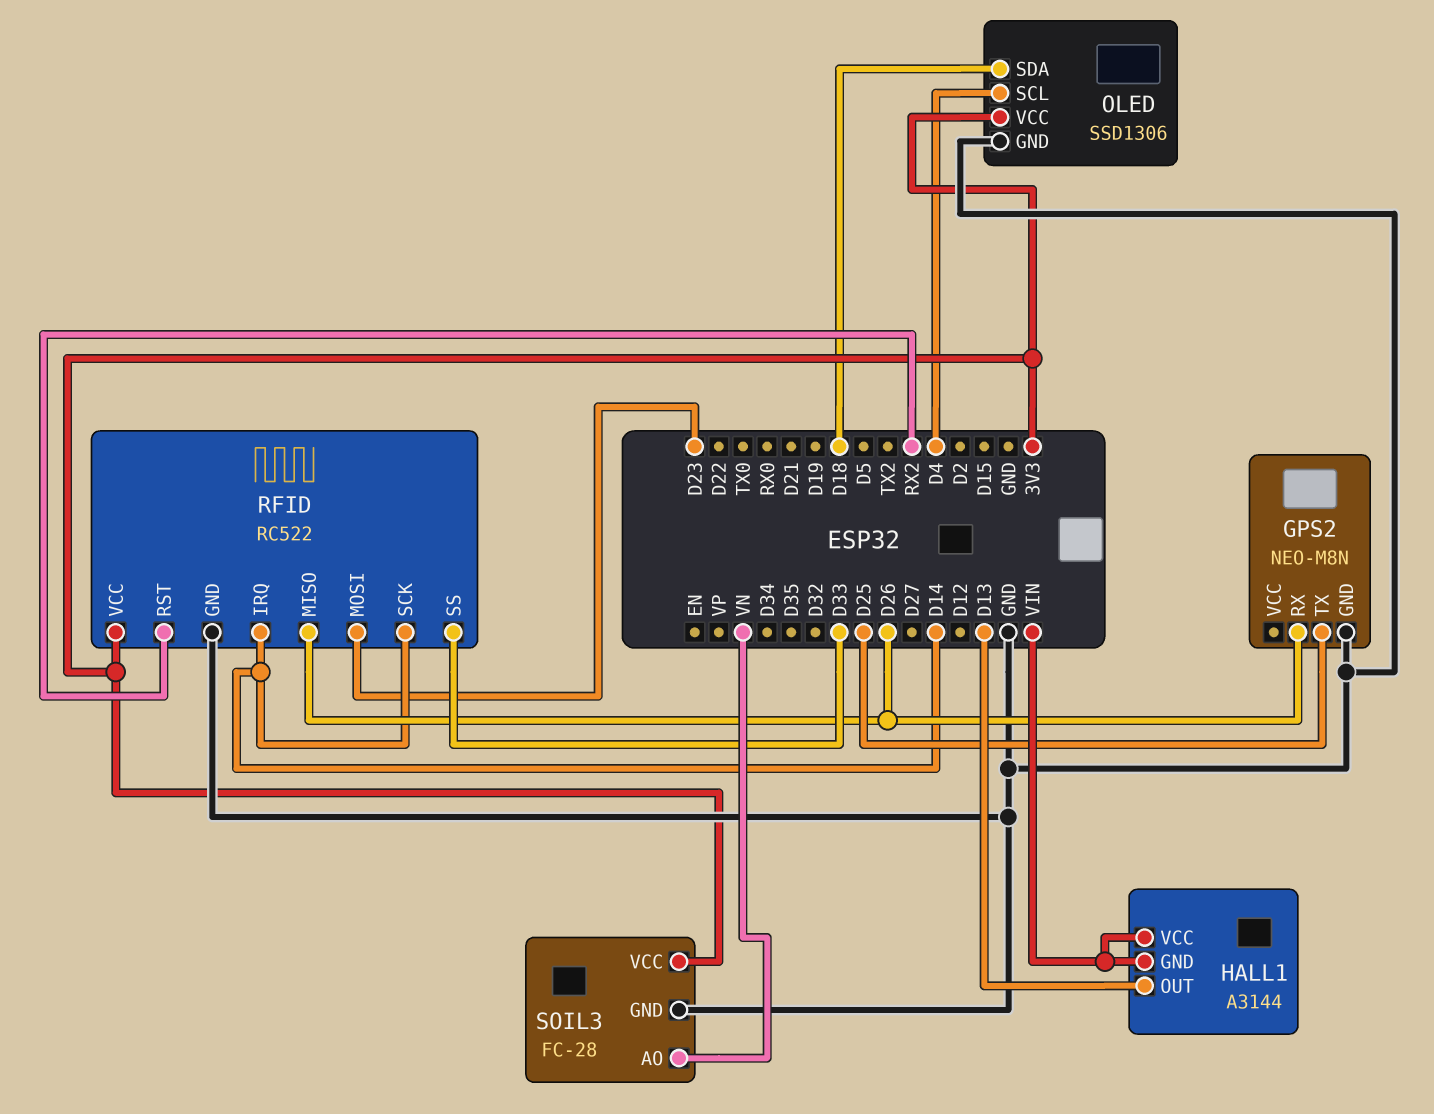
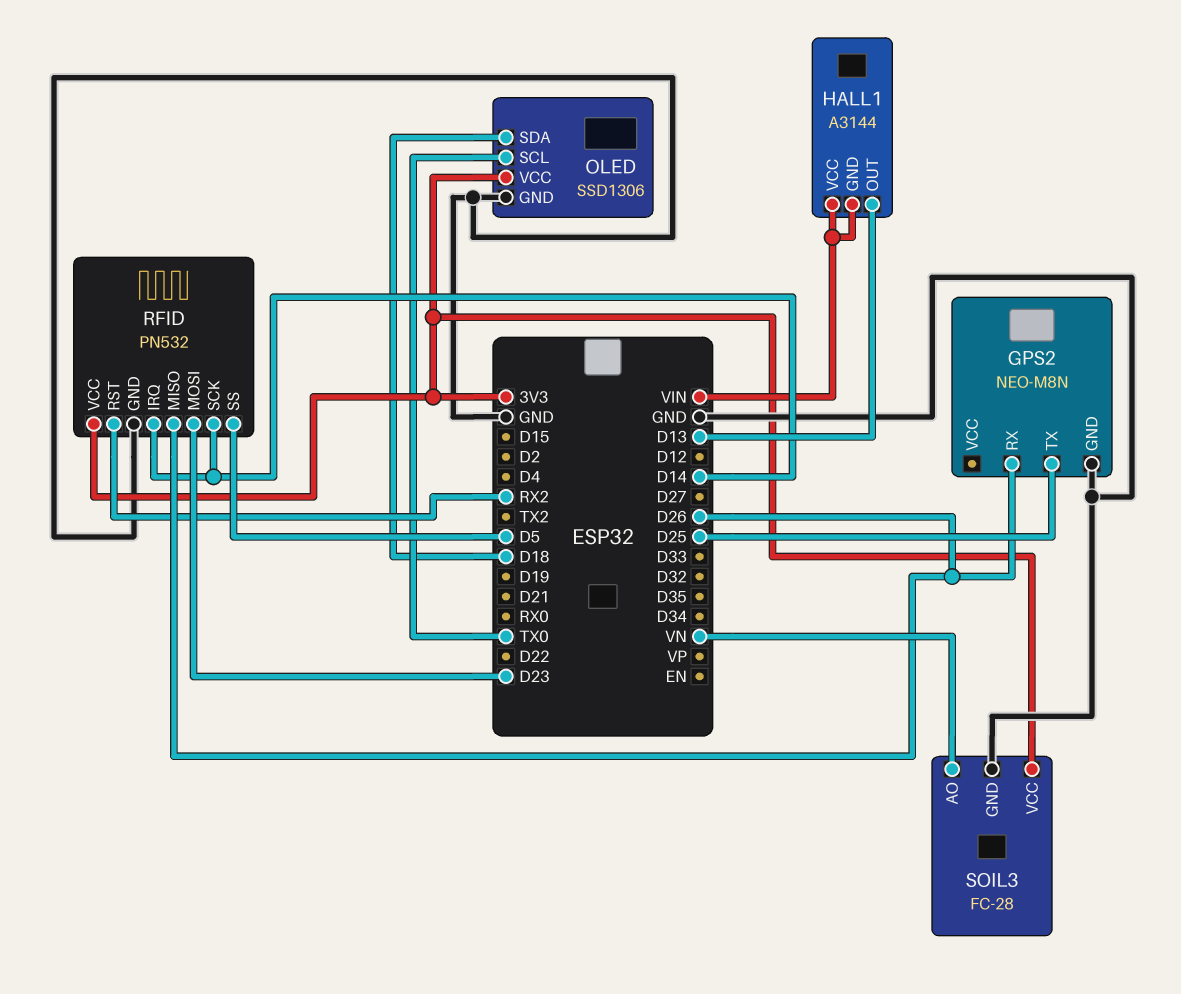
OLED pin SCL: D4 -> TX0
RFID: RC522 -> PN532
RFID pin SS: D33 -> D5

